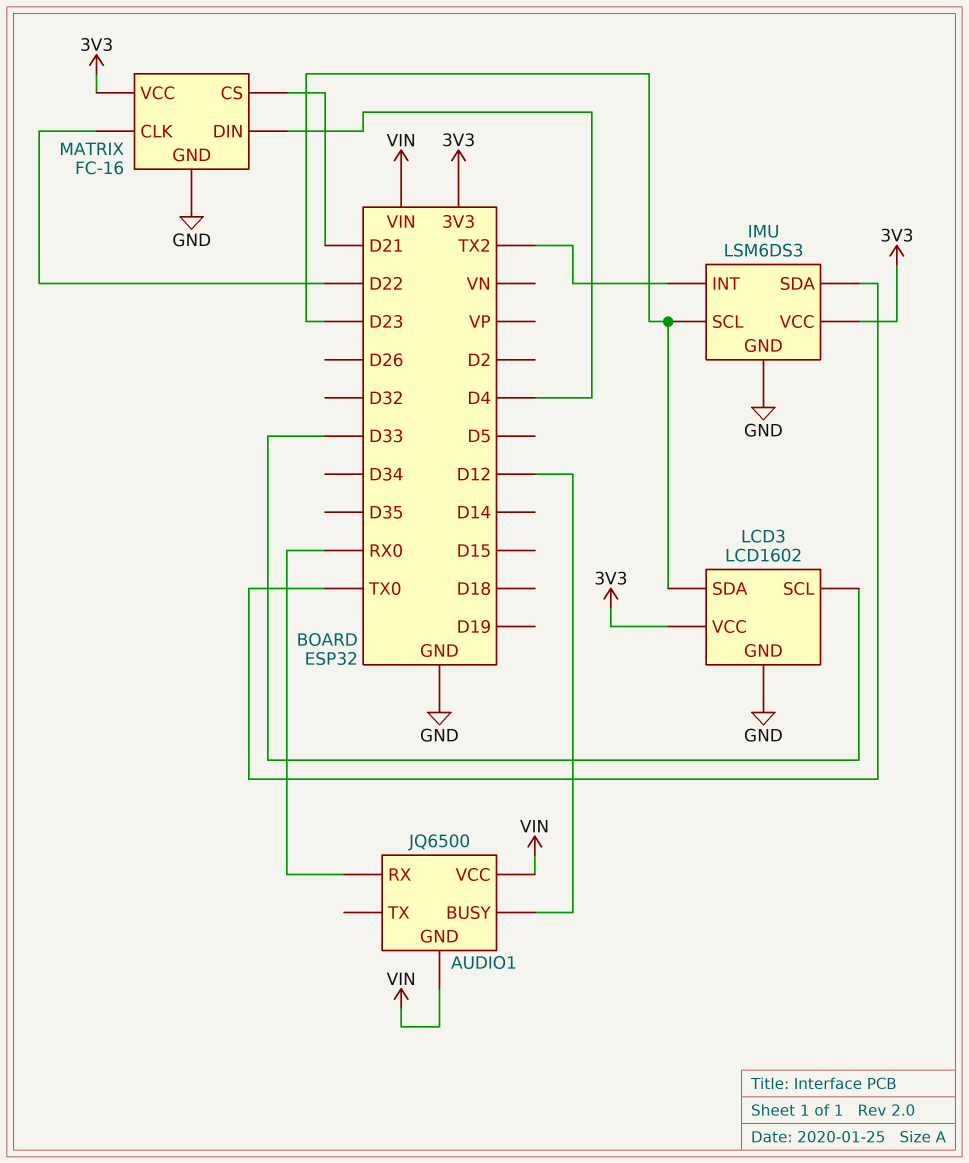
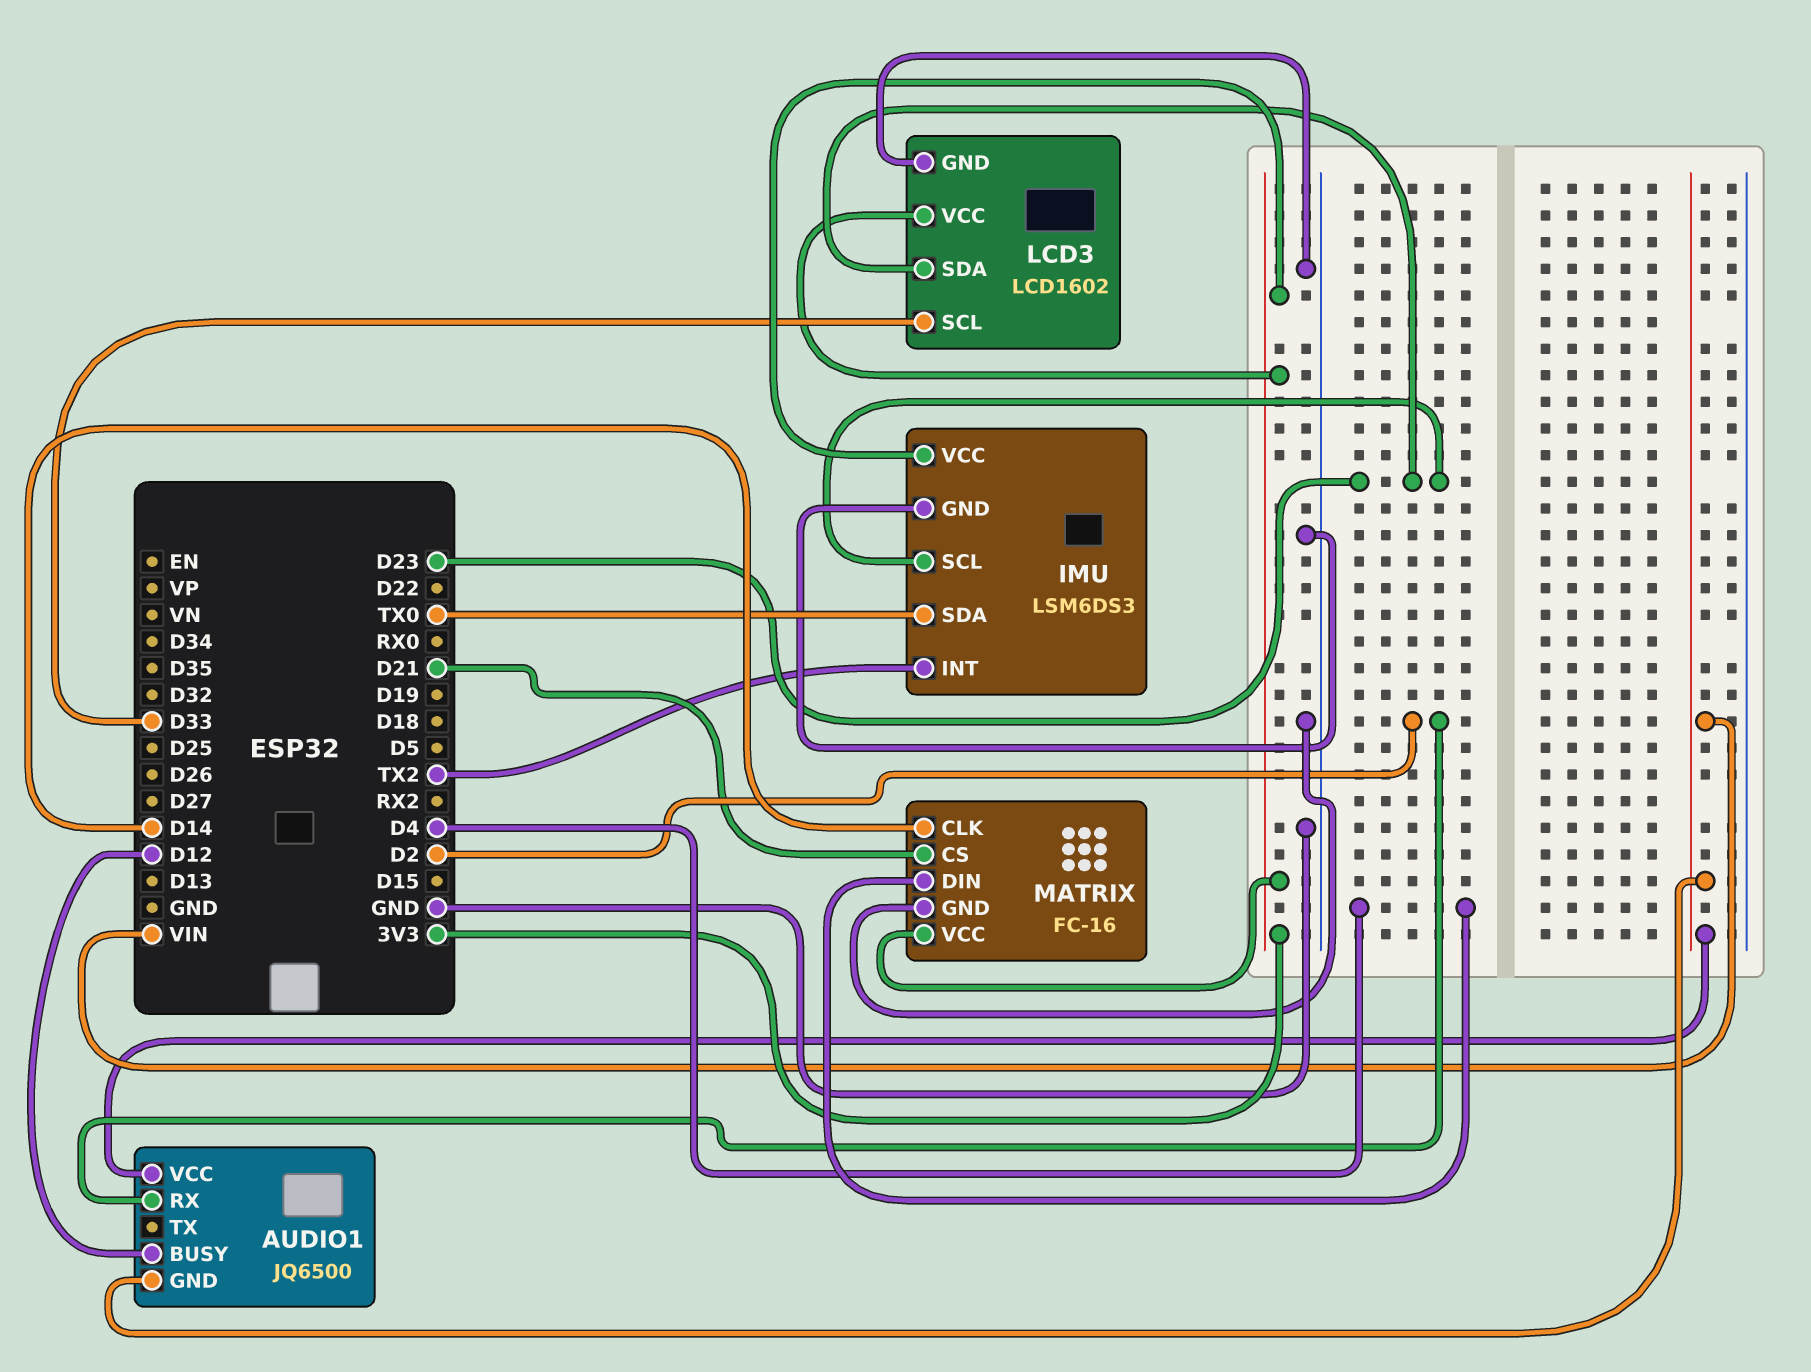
AUDIO1 pin RX: RX0 -> D2
MATRIX pin CLK: D22 -> D14

